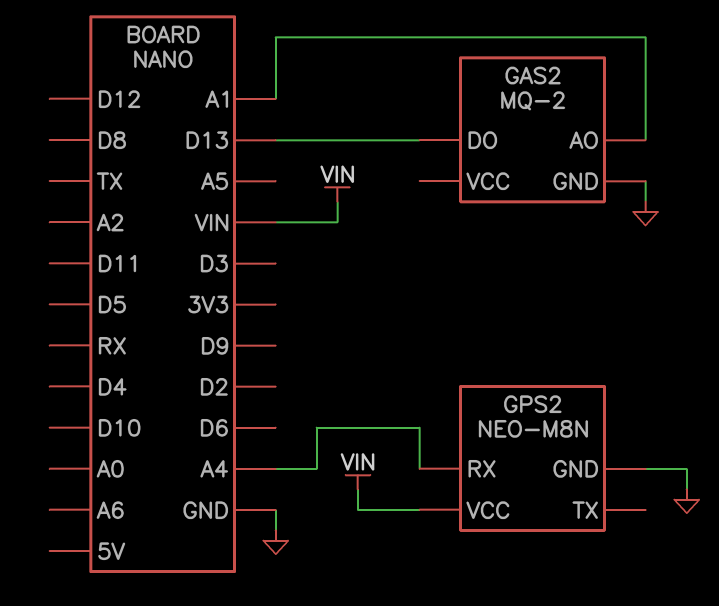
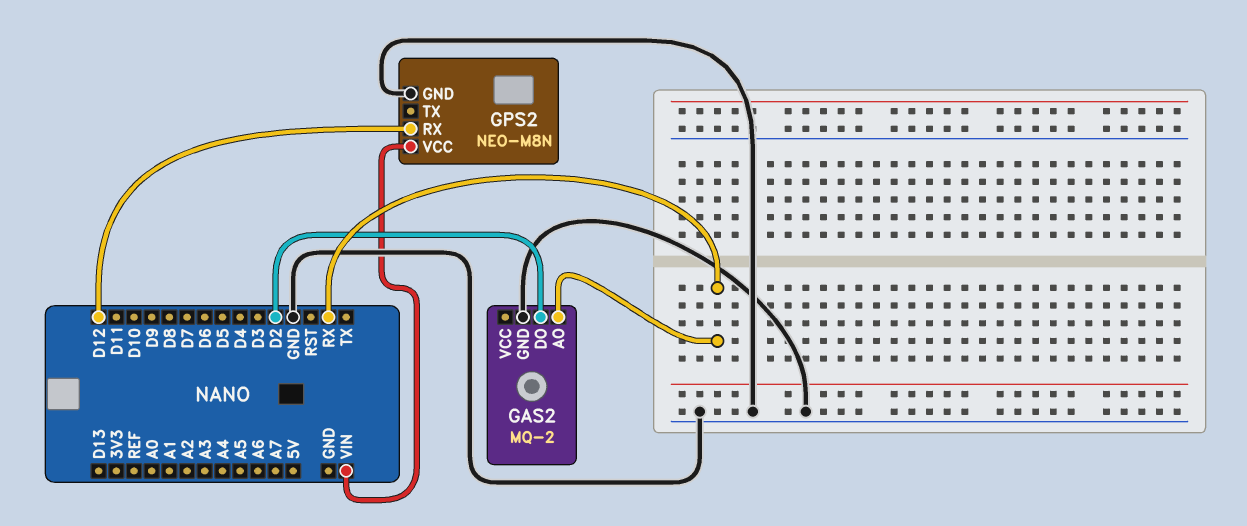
GAS2 pin AO: A1 -> RX
GAS2 pin DO: D13 -> D2
GPS2 pin RX: A4 -> D12

